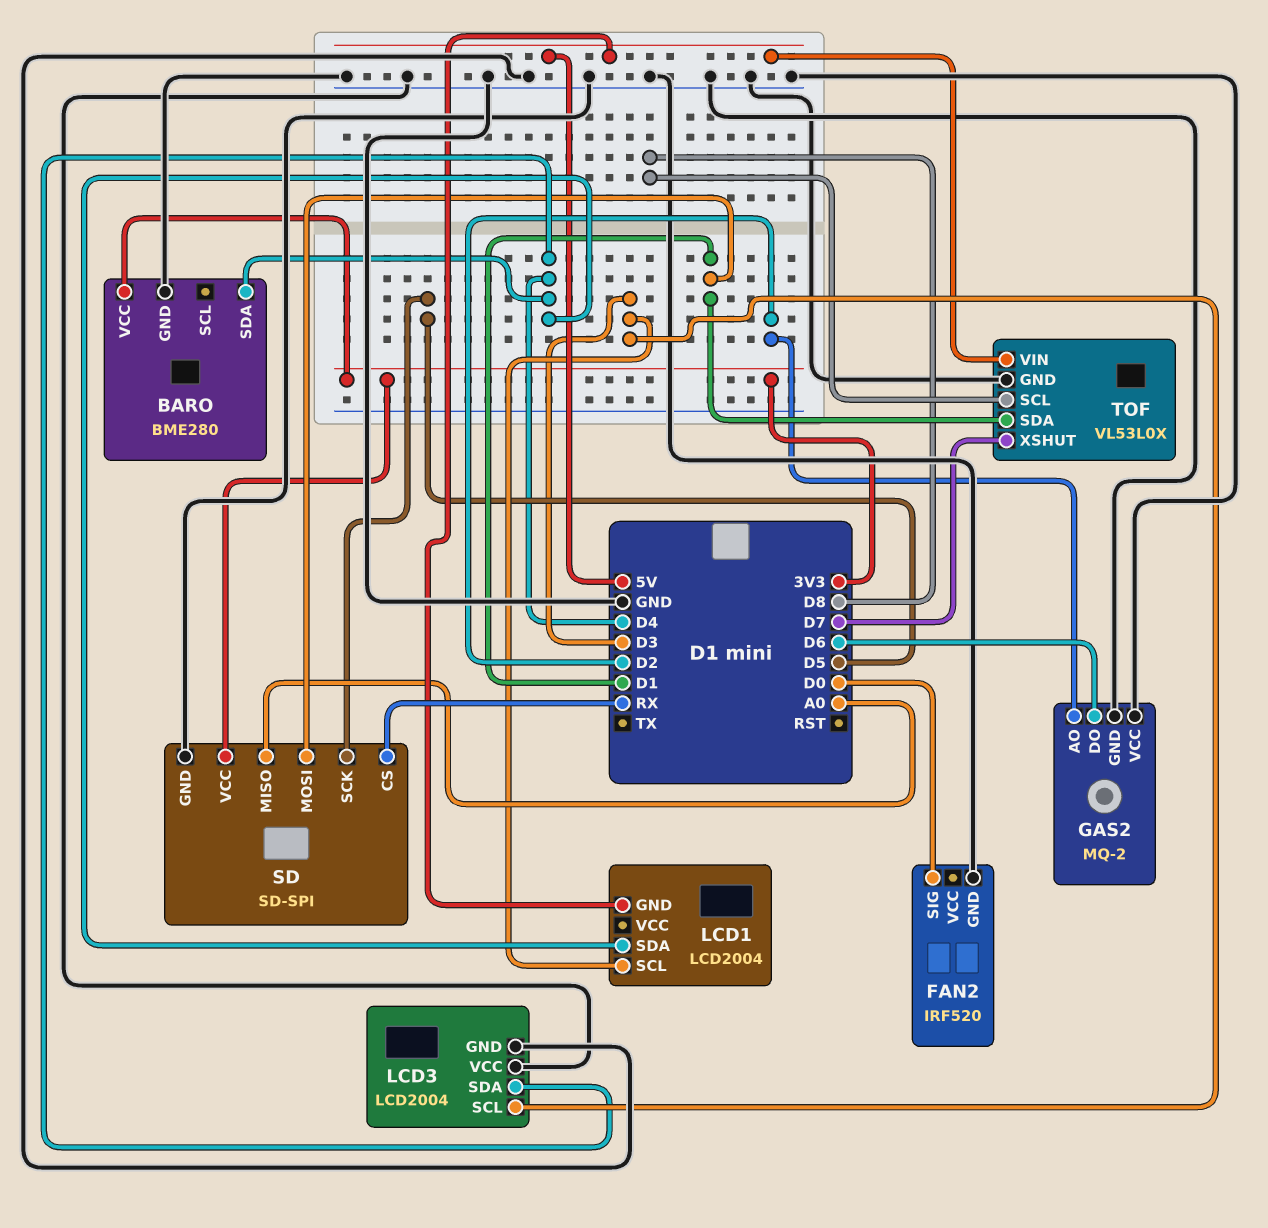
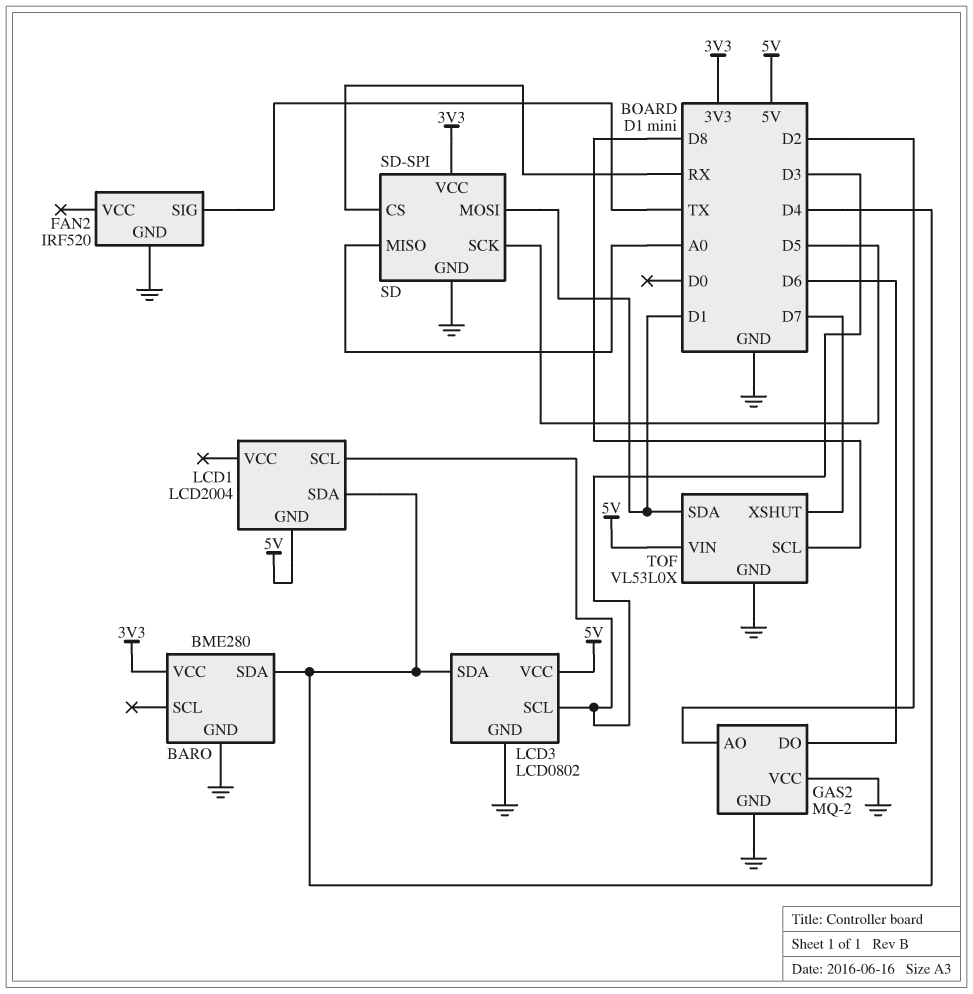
FAN2 pin SIG: D0 -> TX
LCD3: LCD2004 -> LCD0802
LCD3 pin VCC: GND -> 5V

